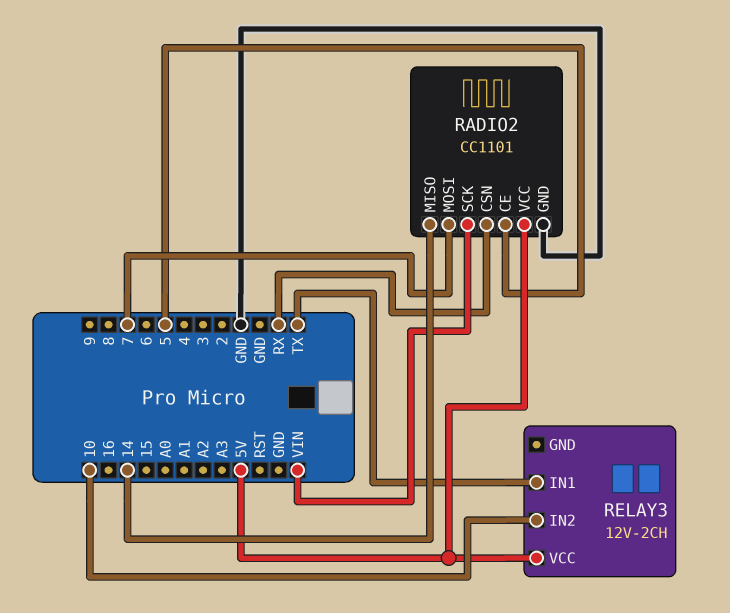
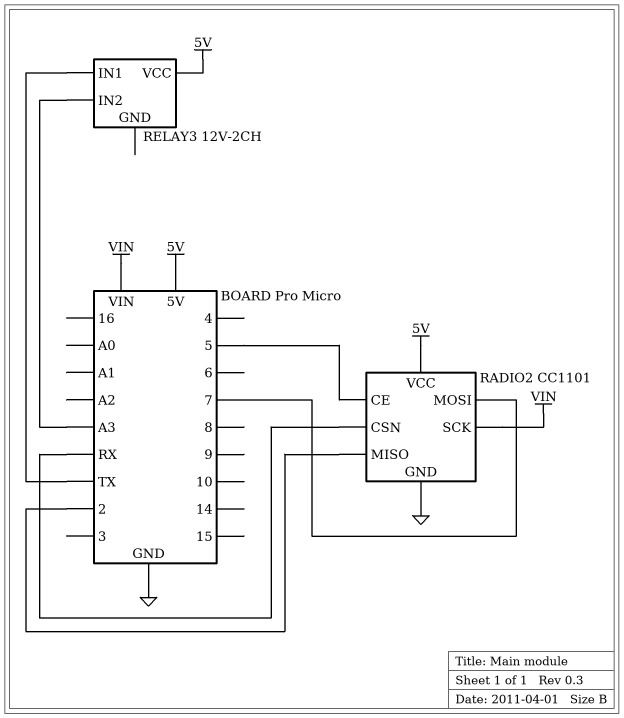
RADIO2 pin MISO: 14 -> 2
RELAY3 pin IN2: 10 -> A3

